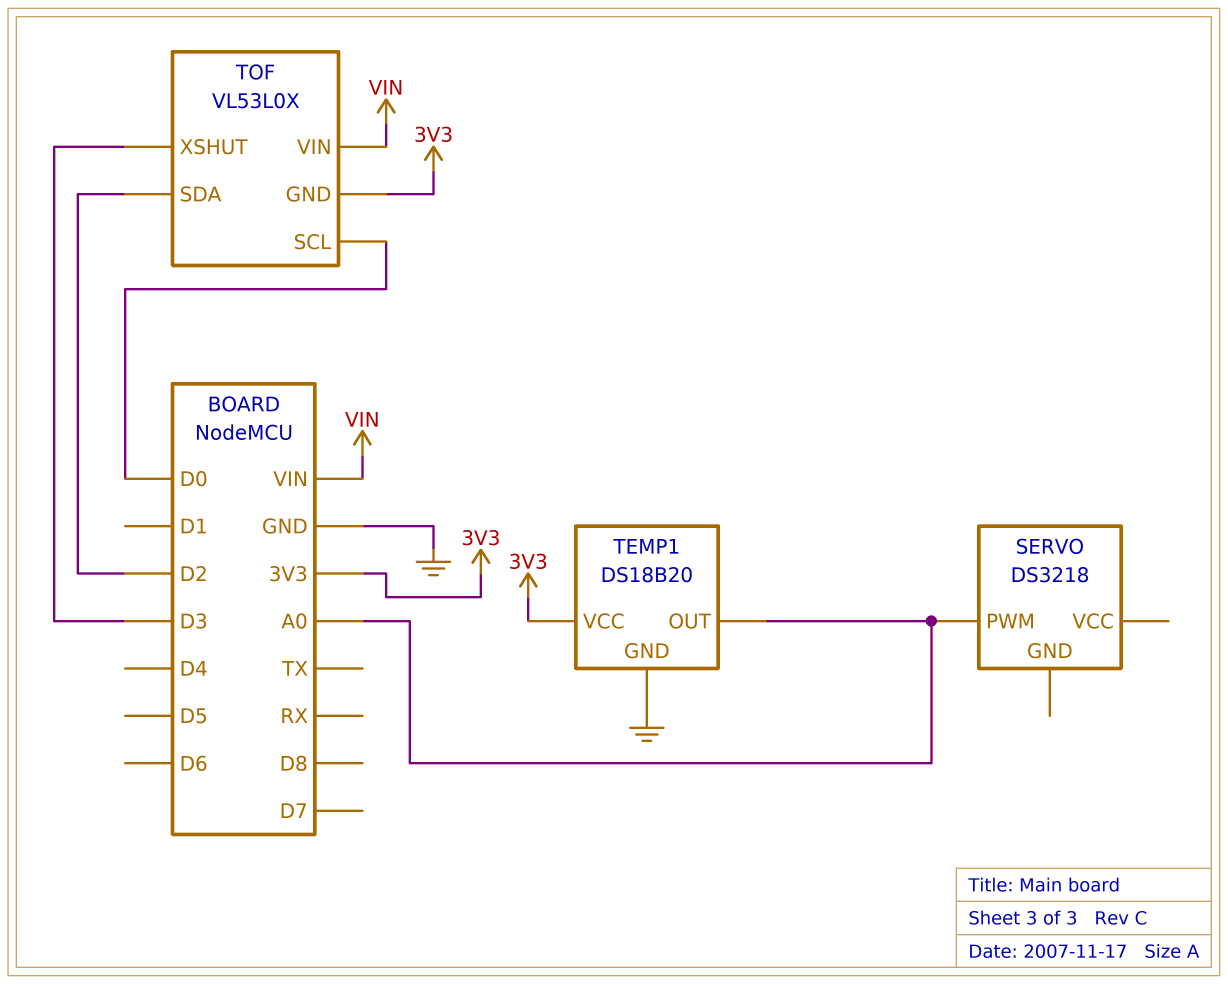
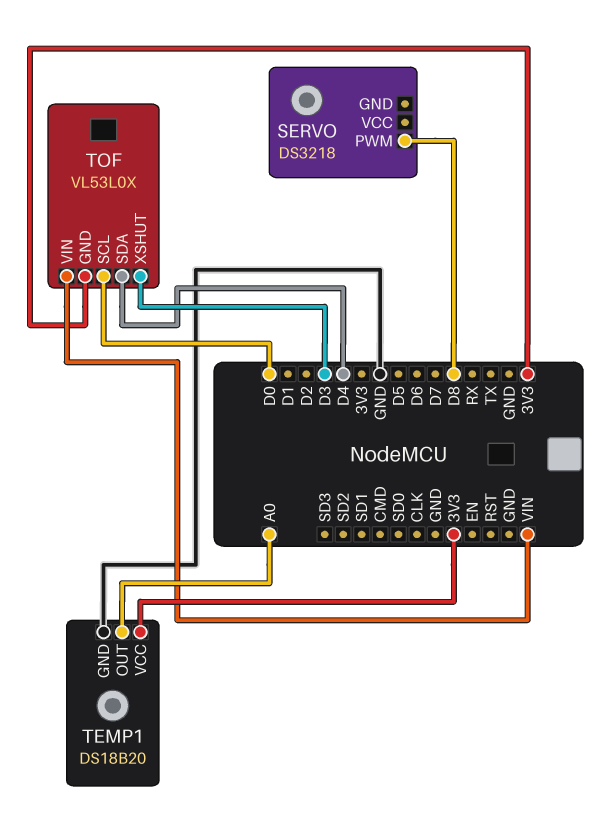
SERVO pin PWM: A0 -> D8
TOF pin SDA: D2 -> D4

